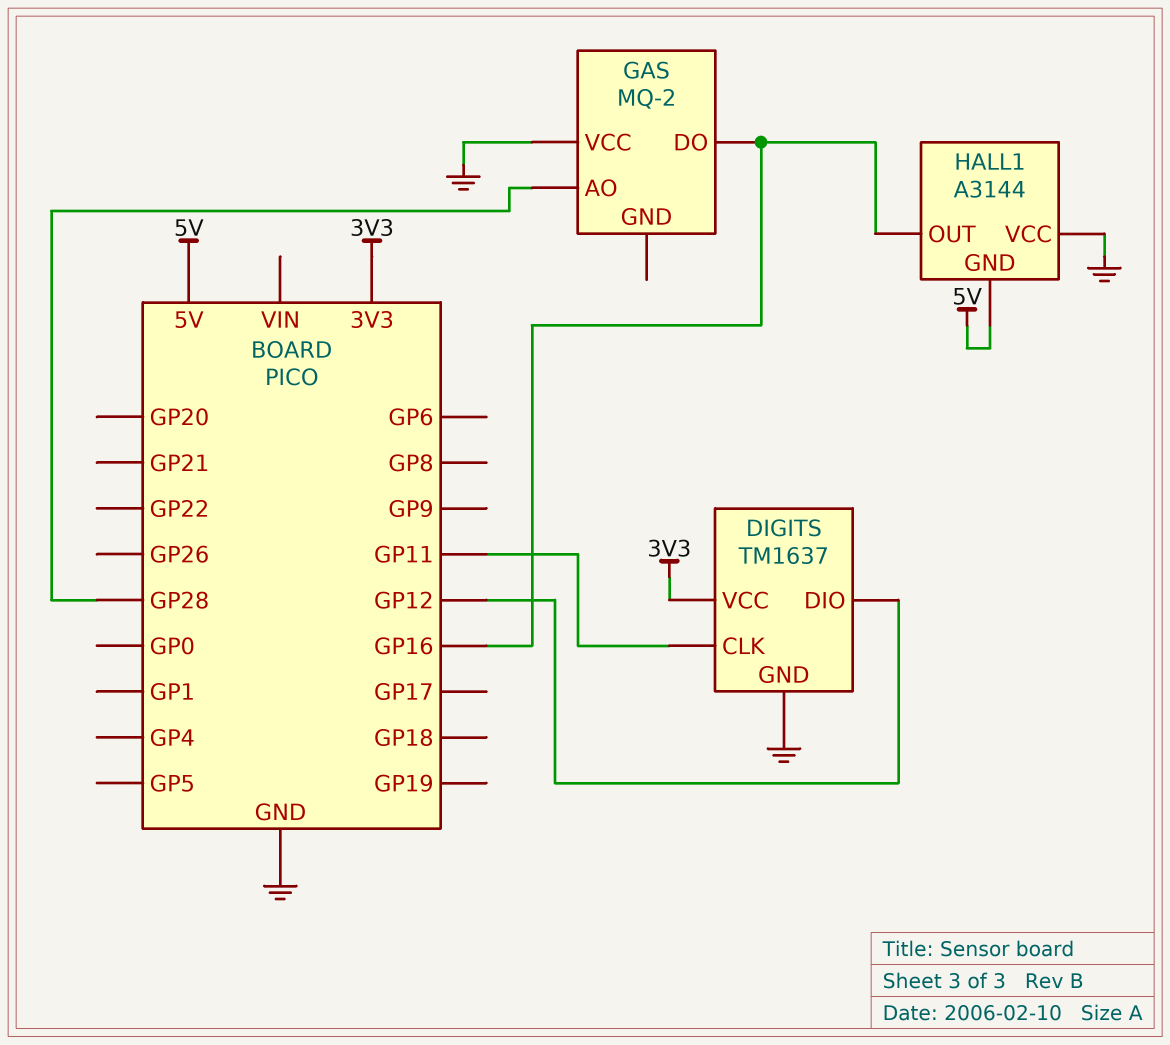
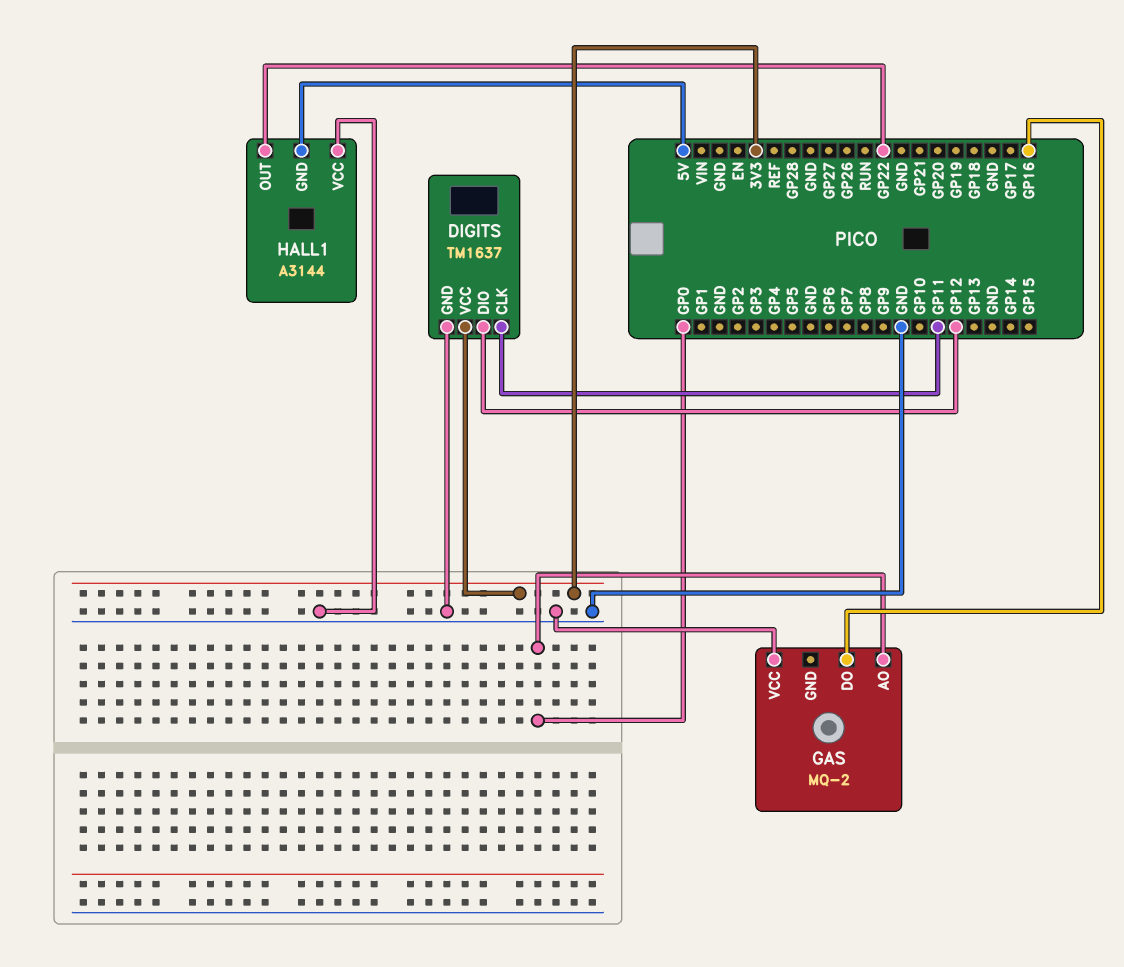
GAS pin AO: GP28 -> GP0
HALL1 pin OUT: GP16 -> GP22

